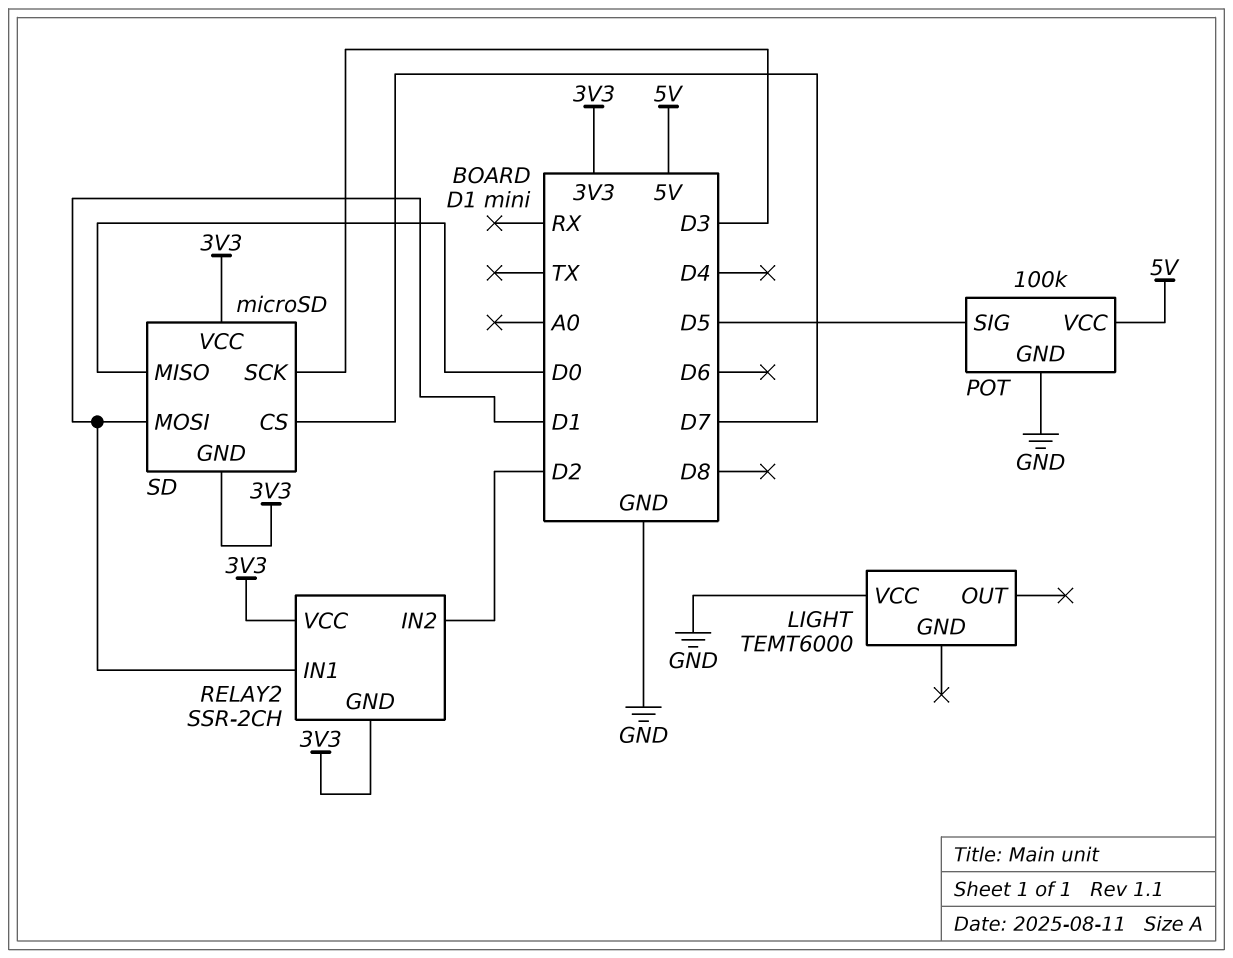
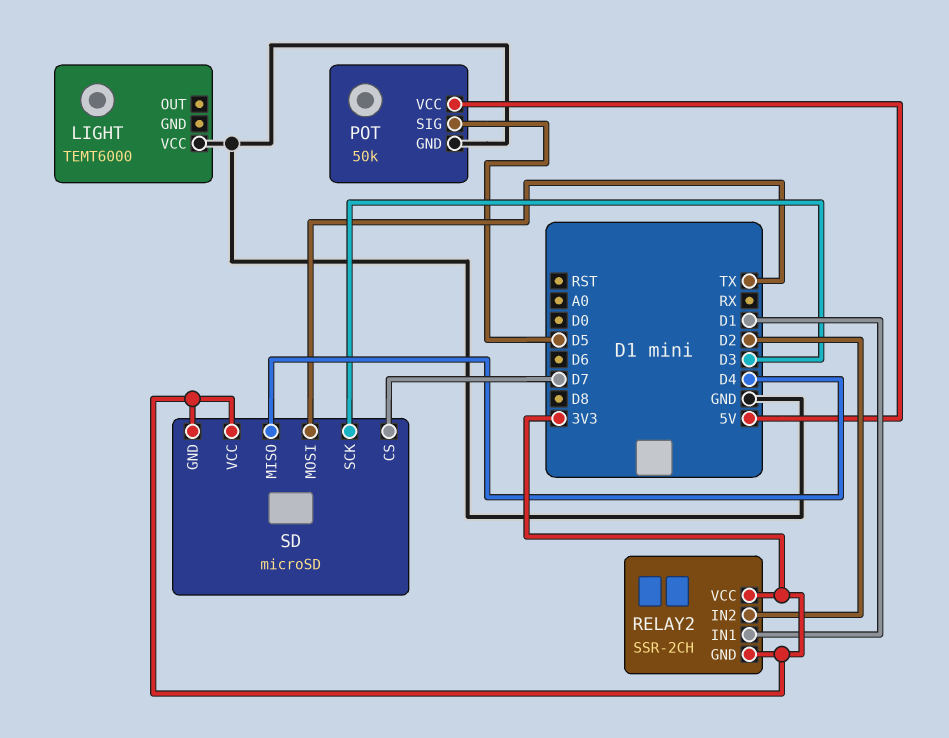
POT: 100k -> 50k
SD pin MISO: D0 -> D4
SD pin MOSI: D1 -> TX

